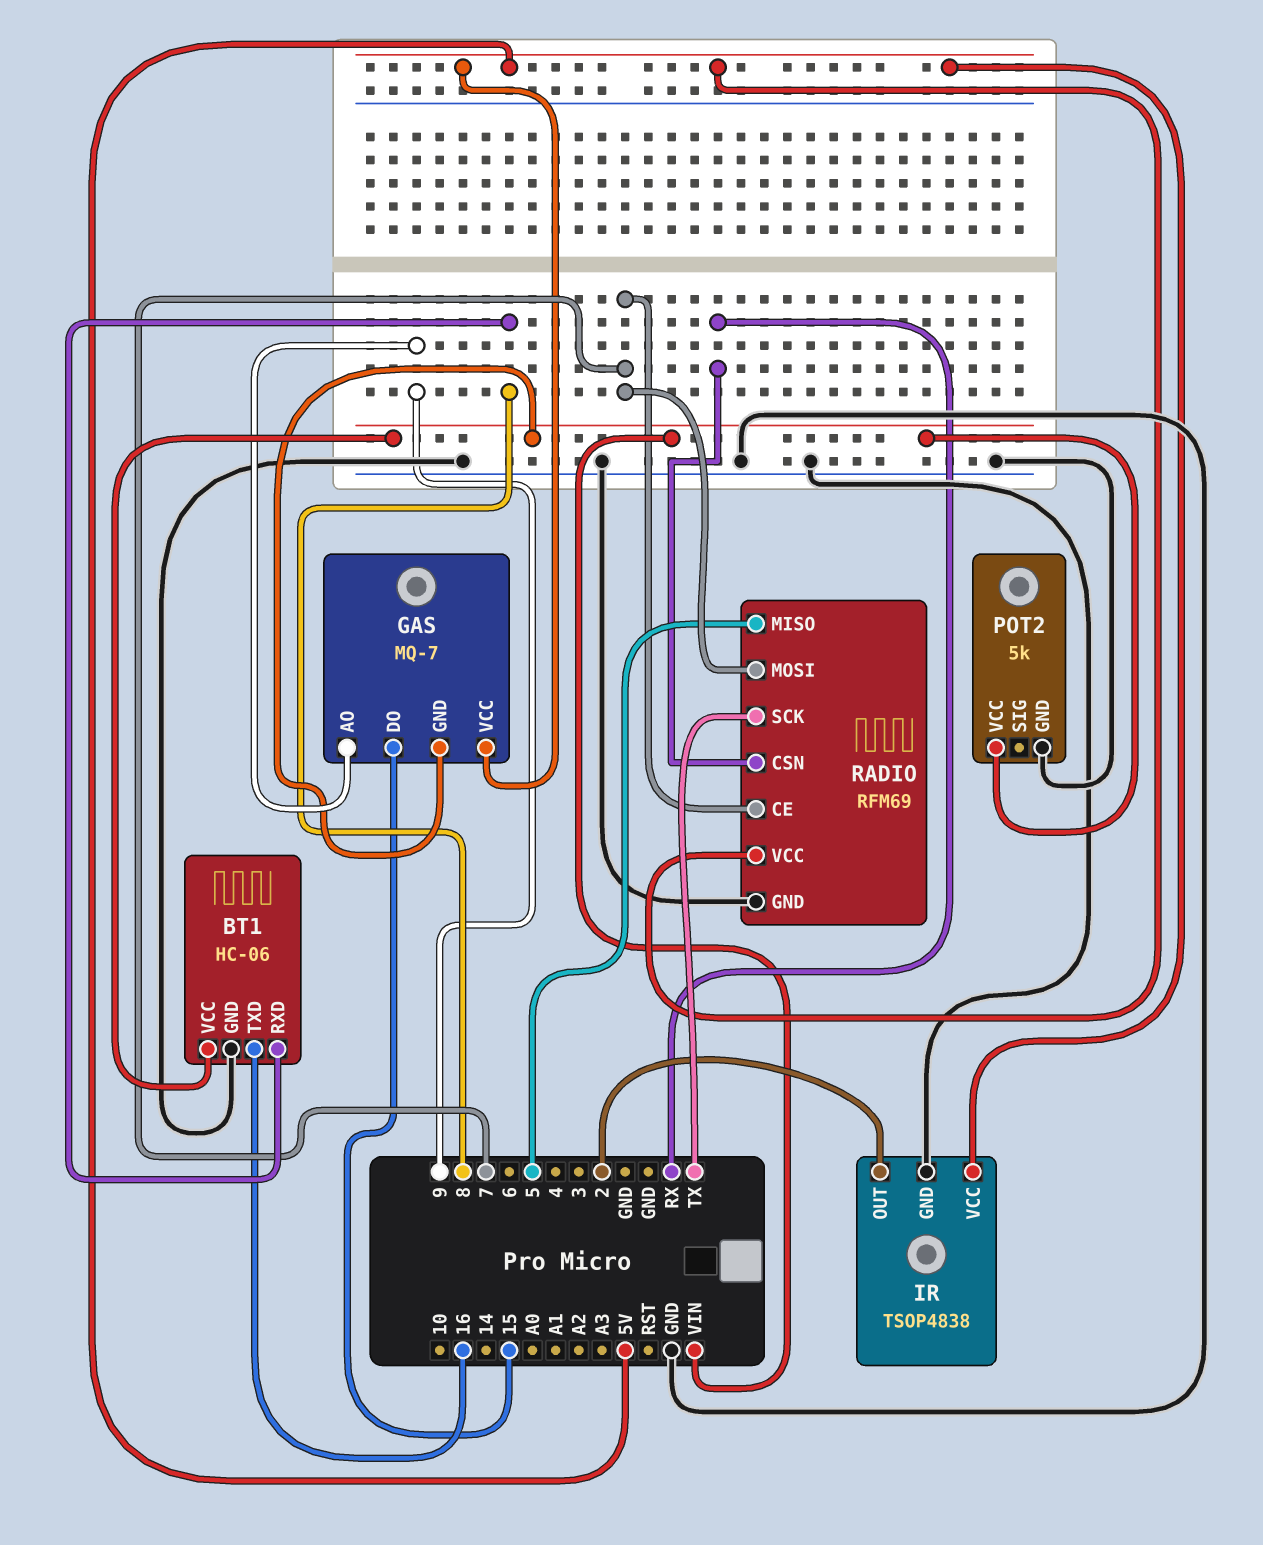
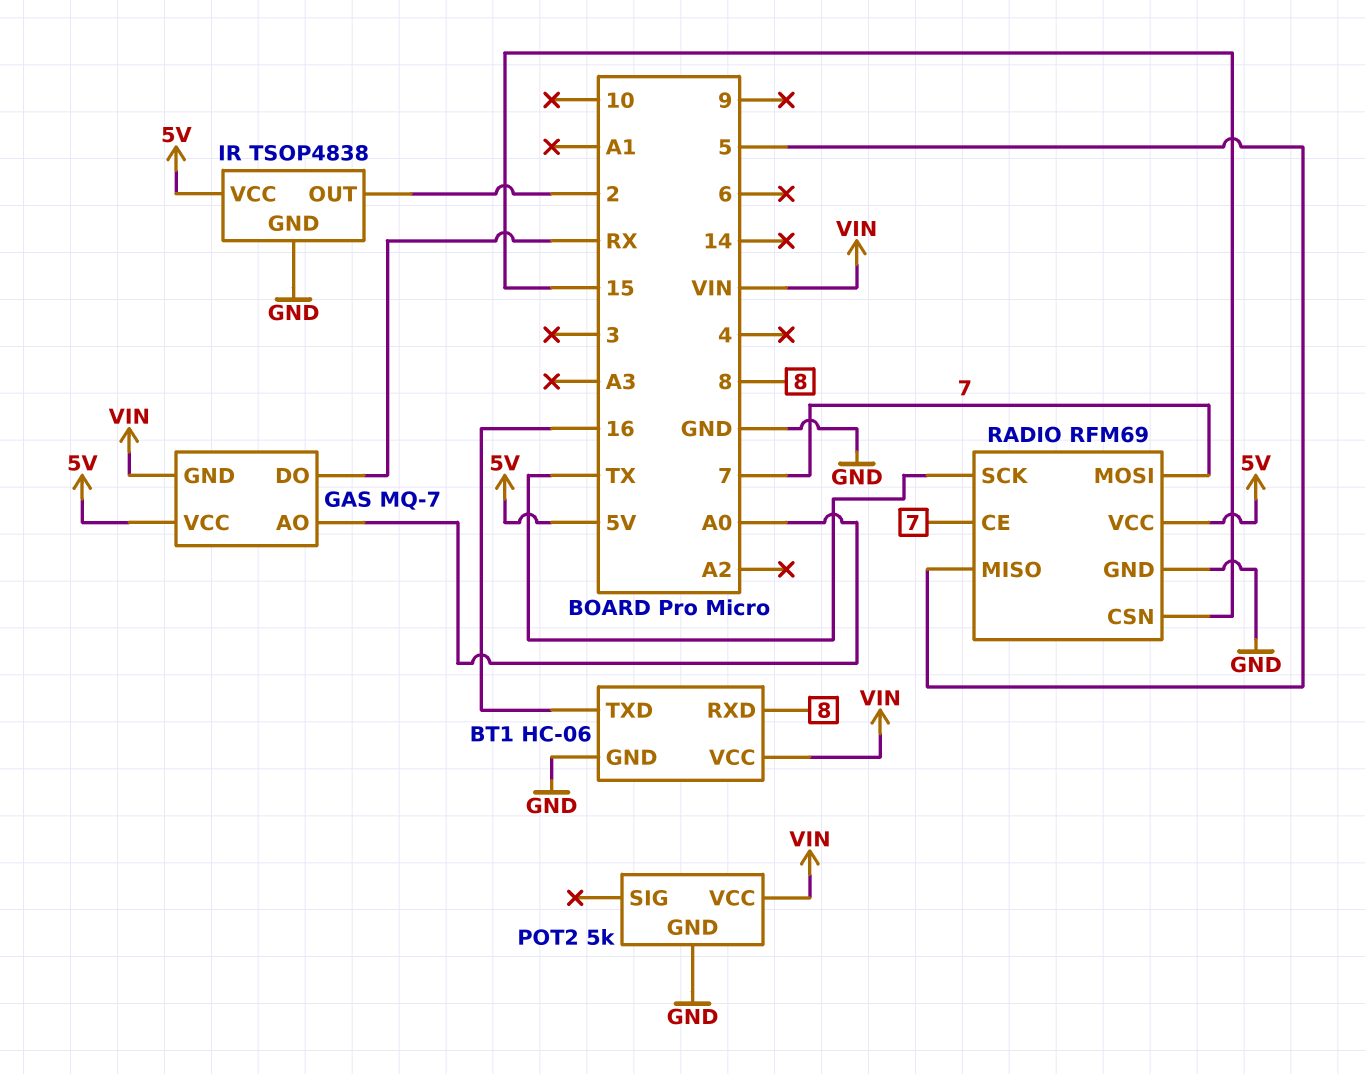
GAS pin AO: 9 -> A0
GAS pin DO: 15 -> RX
RADIO pin CSN: RX -> 15

